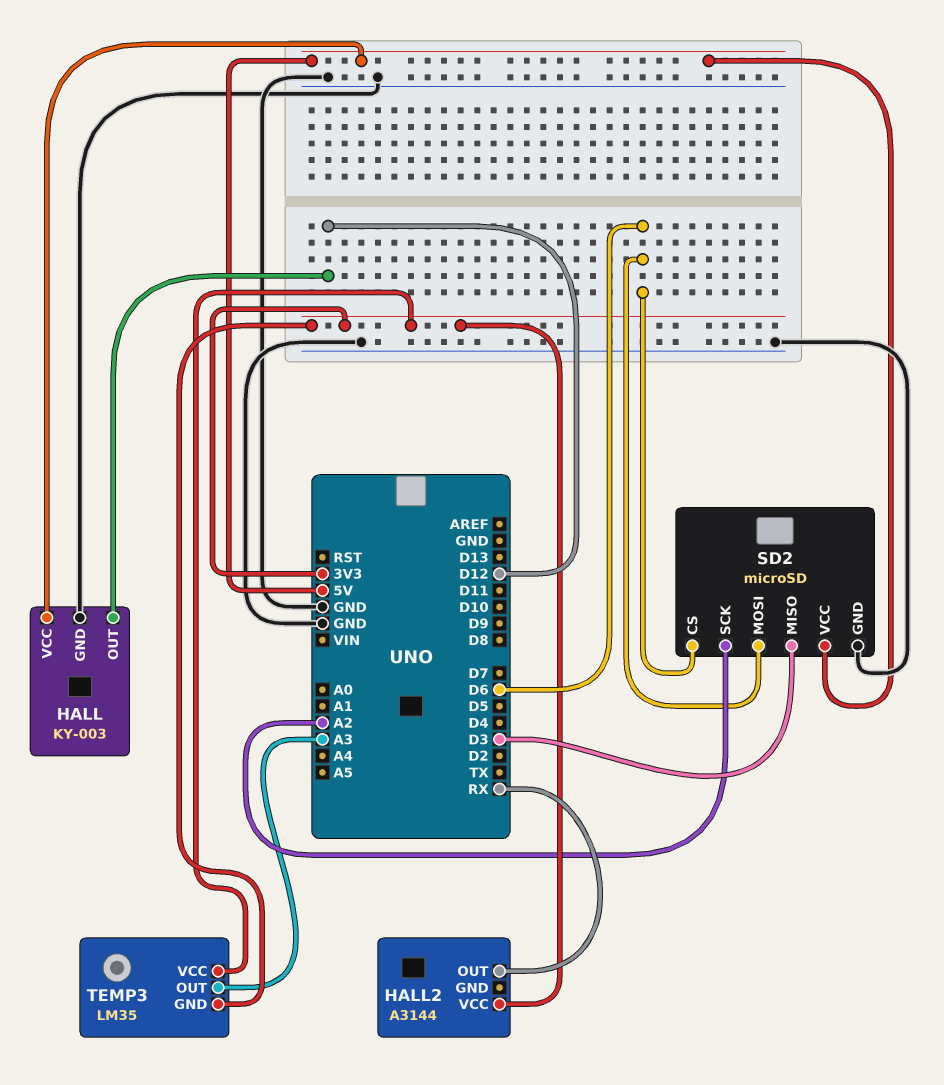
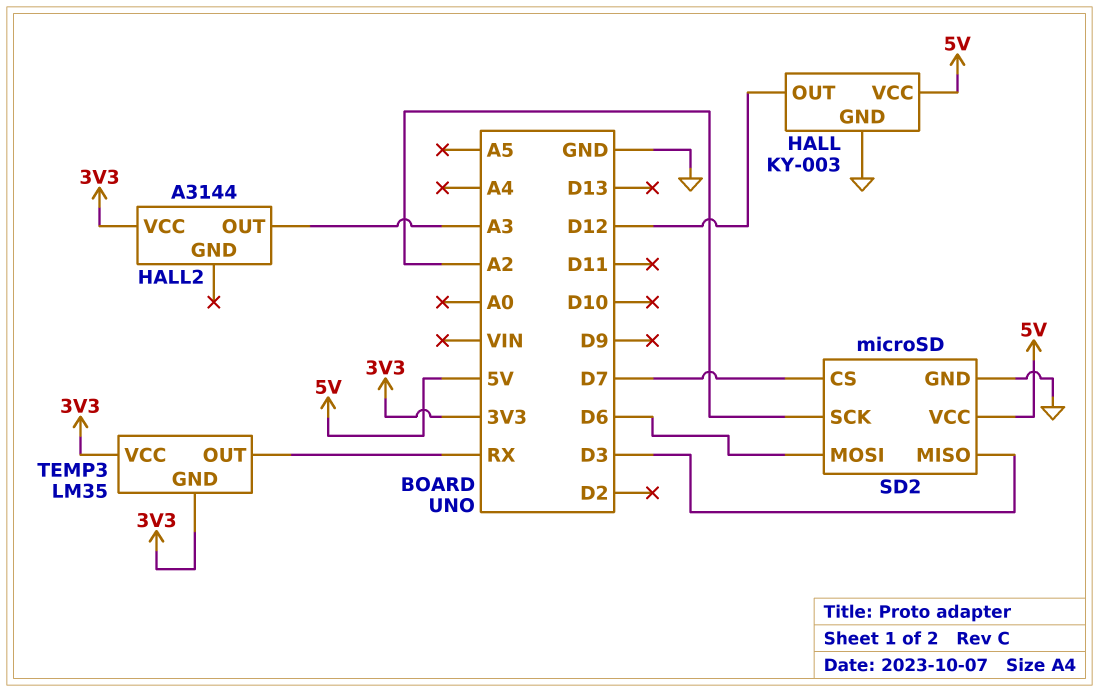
HALL2 pin OUT: RX -> A3
SD2 pin CS: D6 -> D7
TEMP3 pin OUT: A3 -> RX

